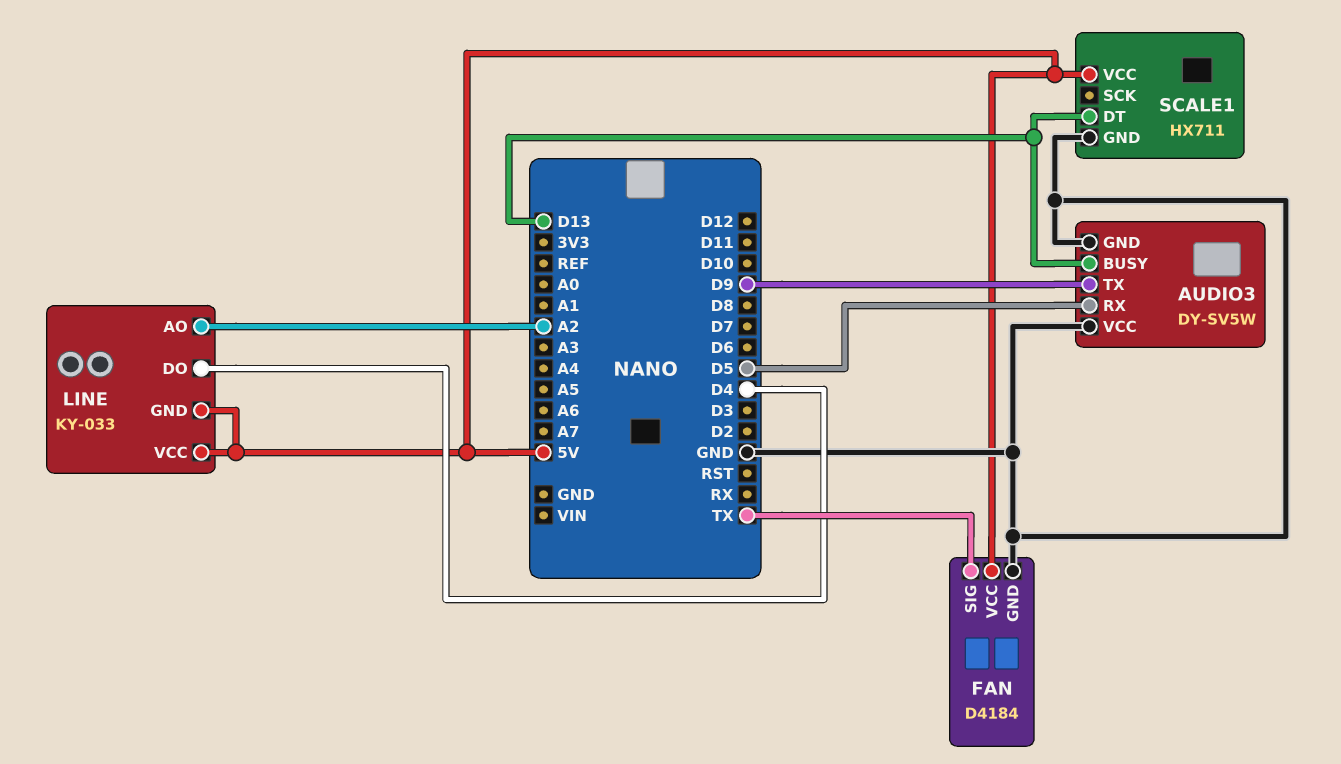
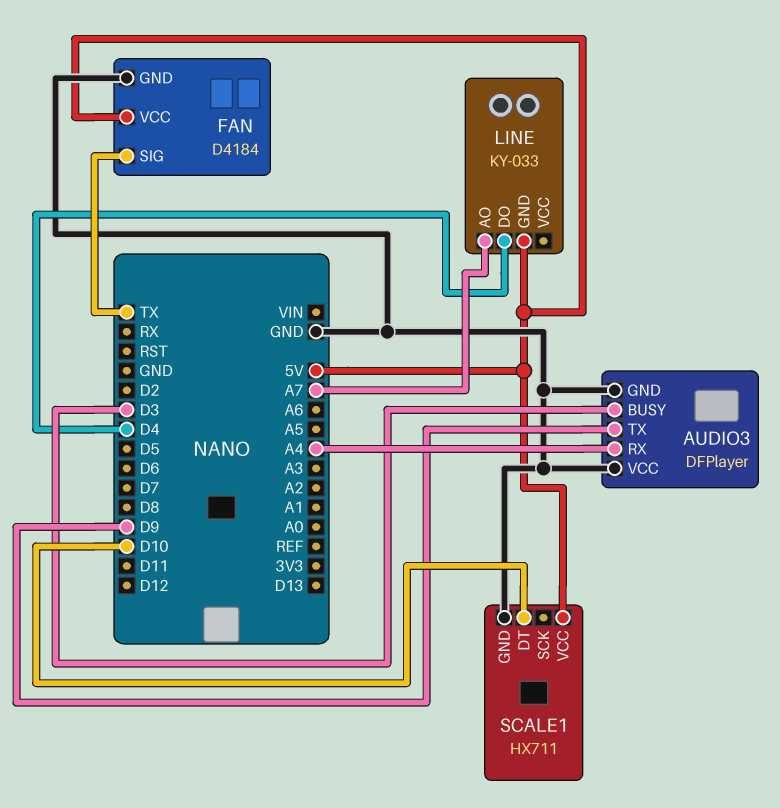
AUDIO3: DY-SV5W -> DFPlayer
AUDIO3 pin BUSY: D13 -> D3
AUDIO3 pin RX: D5 -> A4
LINE pin AO: A2 -> A7
LINE pin VCC: 5V -> none
SCALE1 pin DT: D13 -> D10

